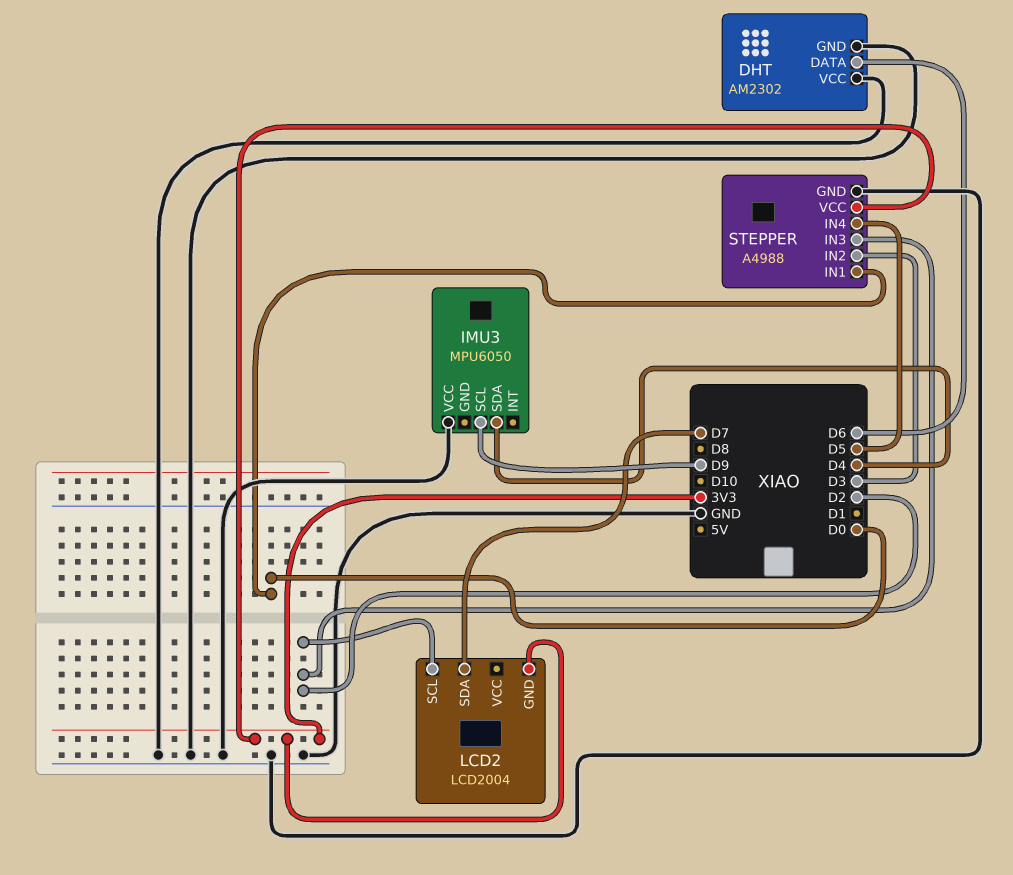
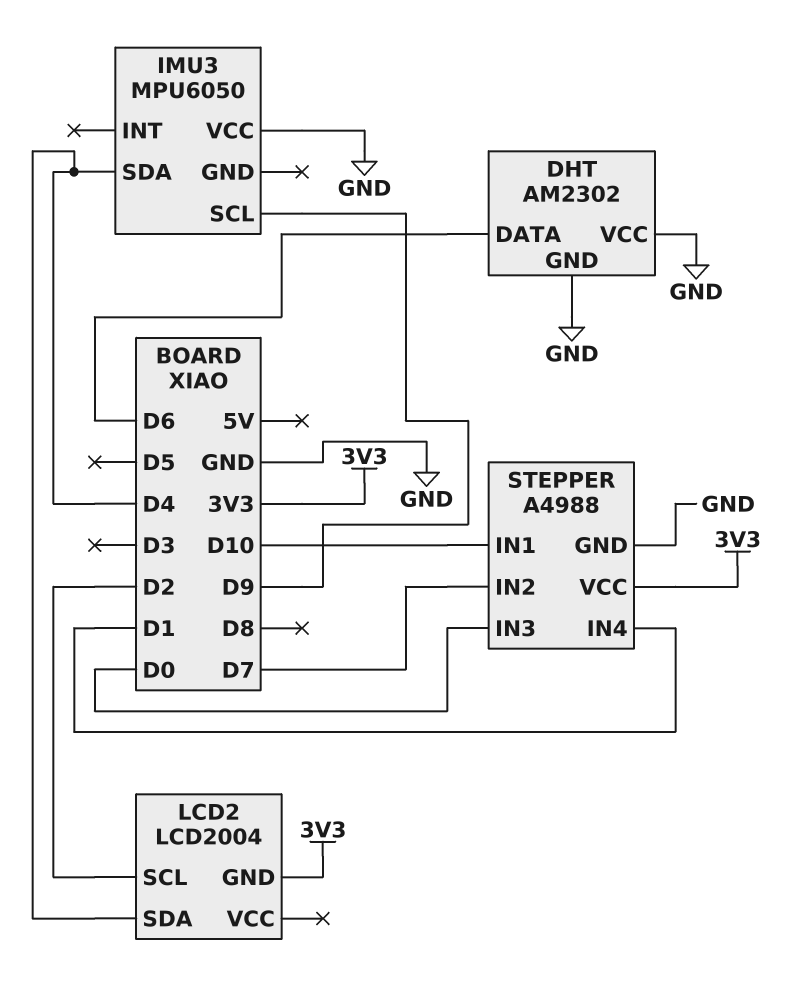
LCD2 pin SDA: D7 -> D4
STEPPER pin IN1: D0 -> D10
STEPPER pin IN2: D3 -> D7
STEPPER pin IN3: D2 -> D0
STEPPER pin IN4: D5 -> D1

